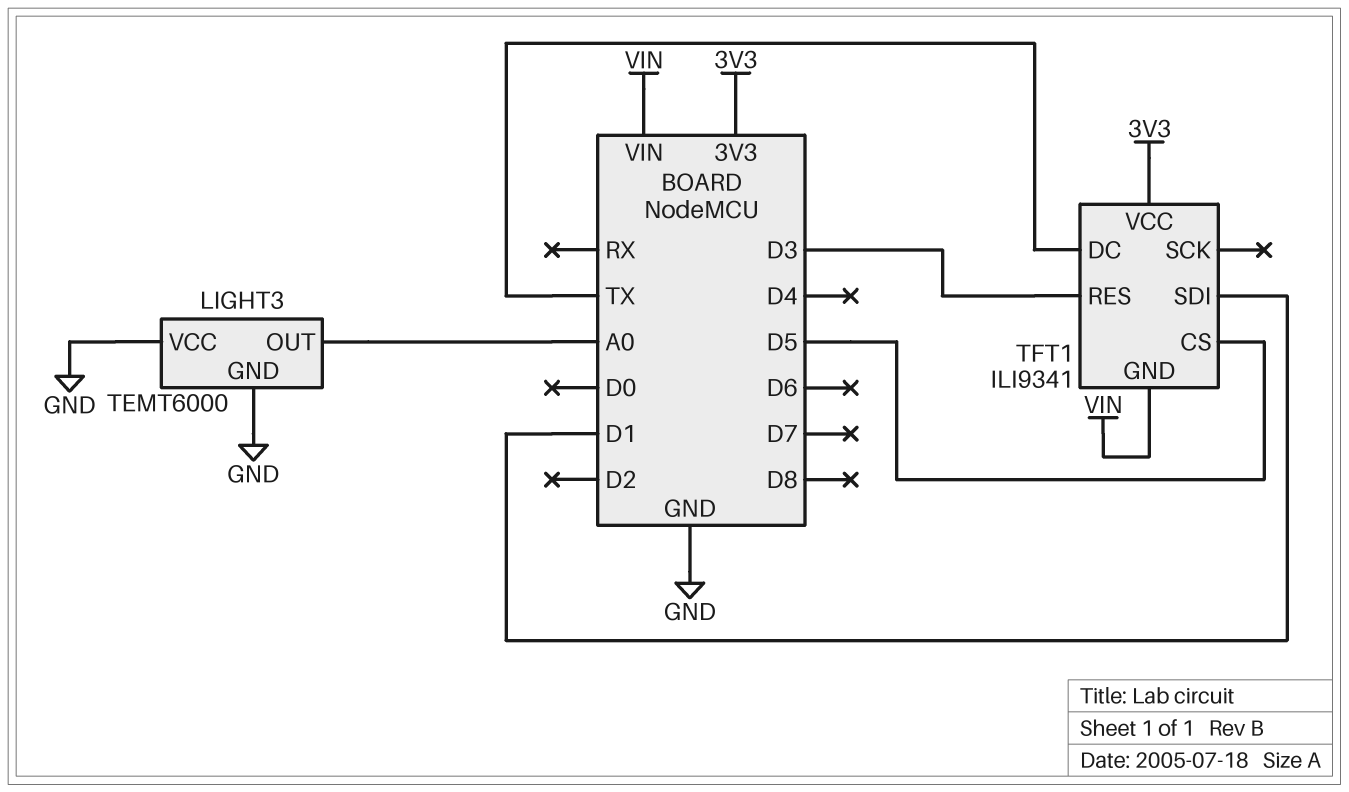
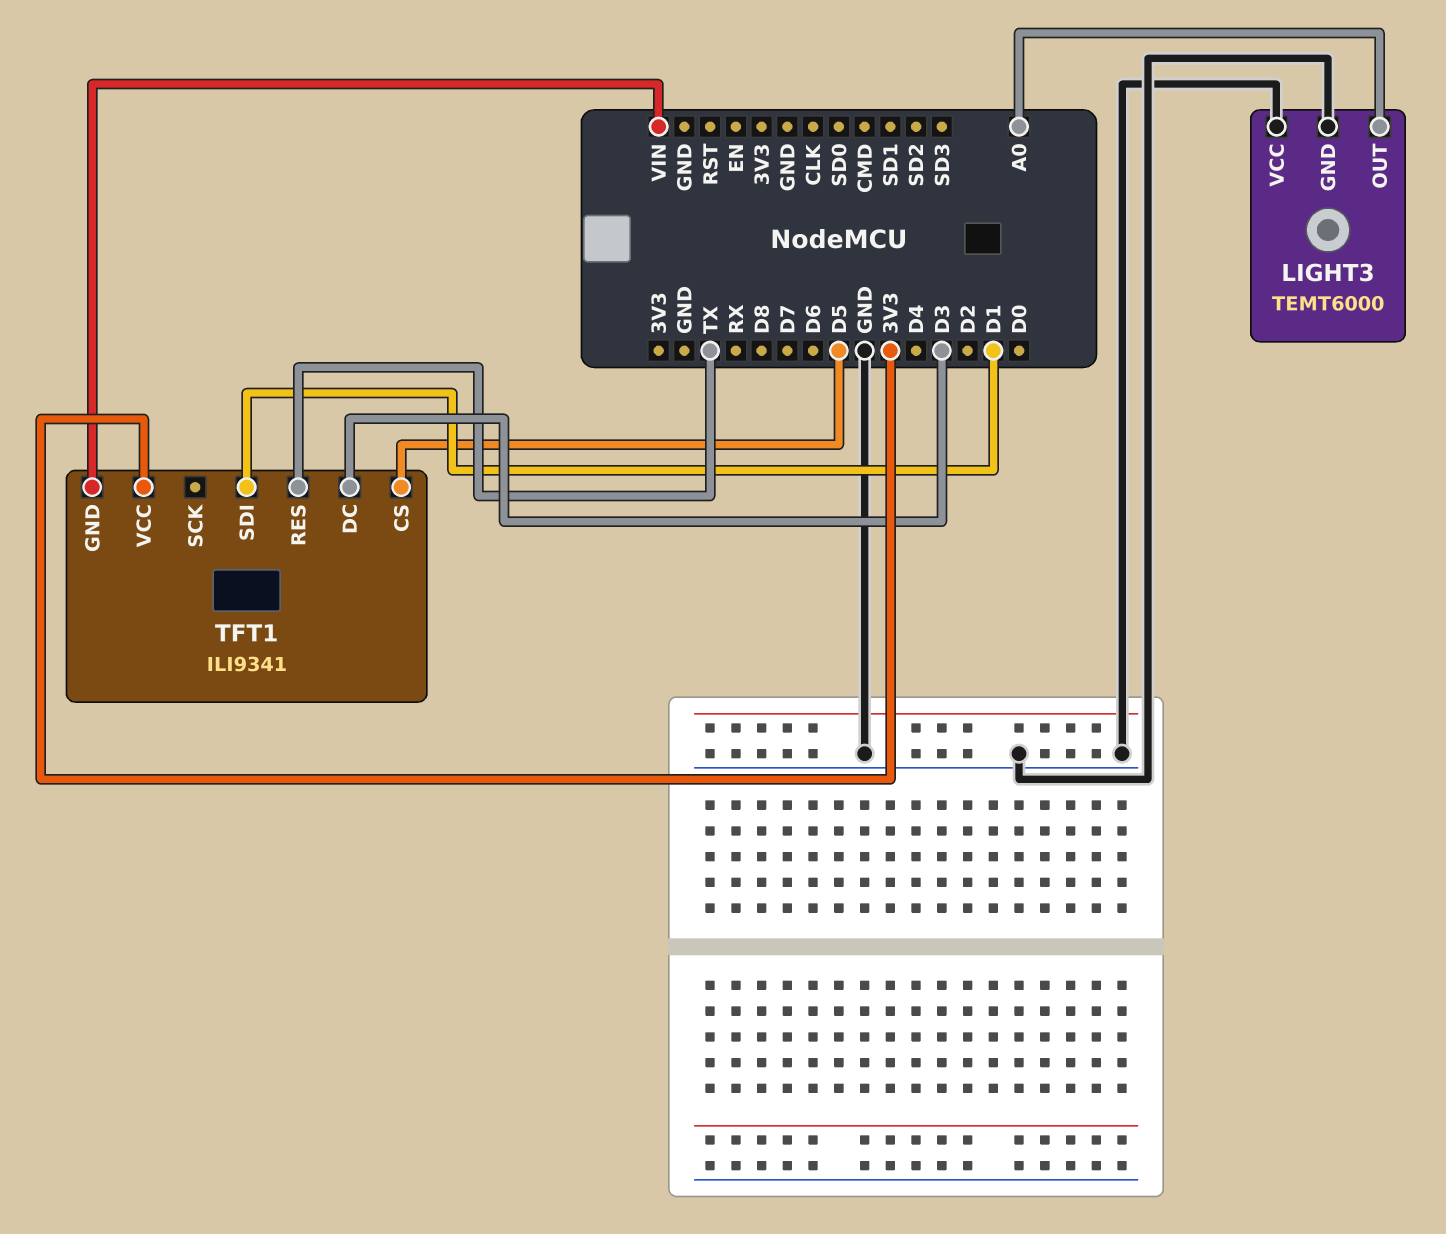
TFT1 pin DC: TX -> D3
TFT1 pin RES: D3 -> TX

